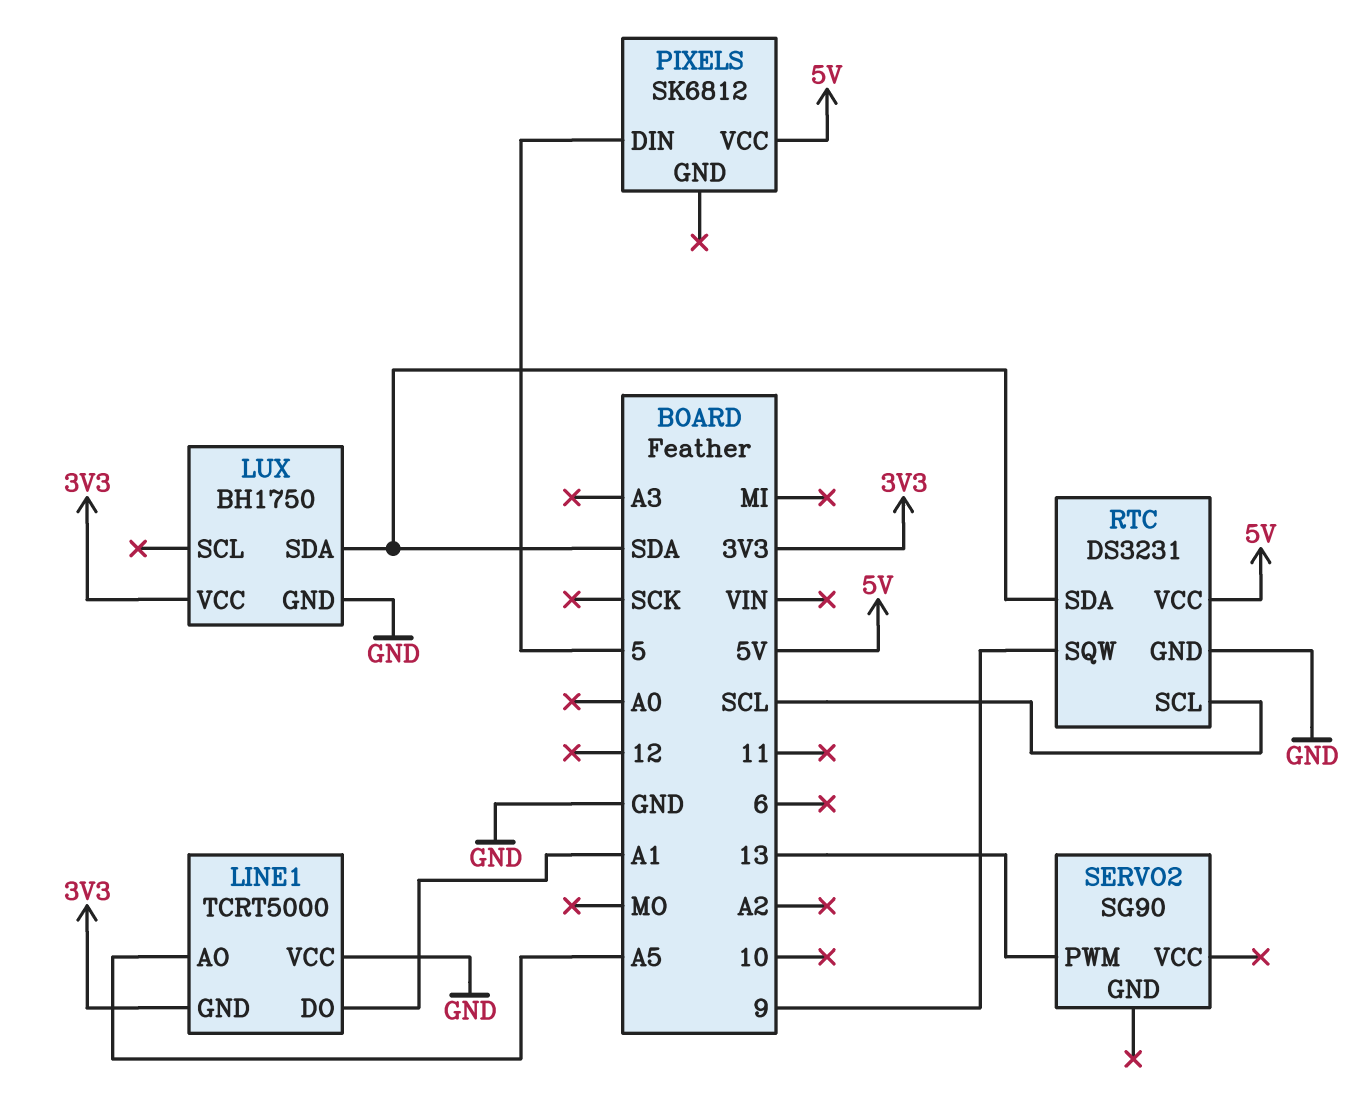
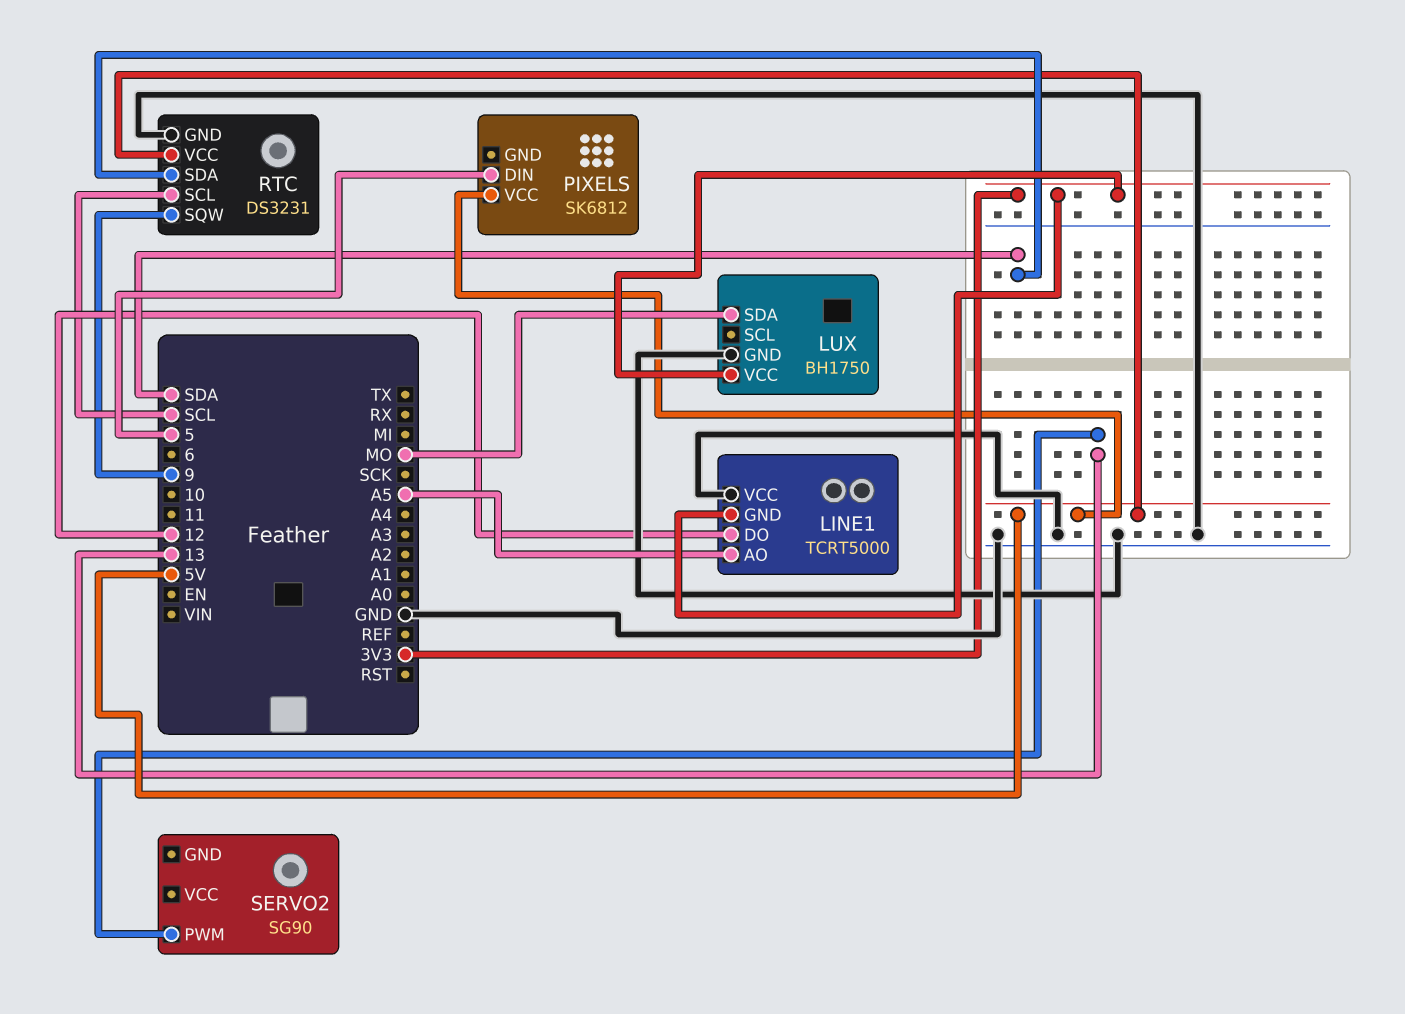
LINE1 pin DO: A1 -> 12
LUX pin SDA: SDA -> MO

